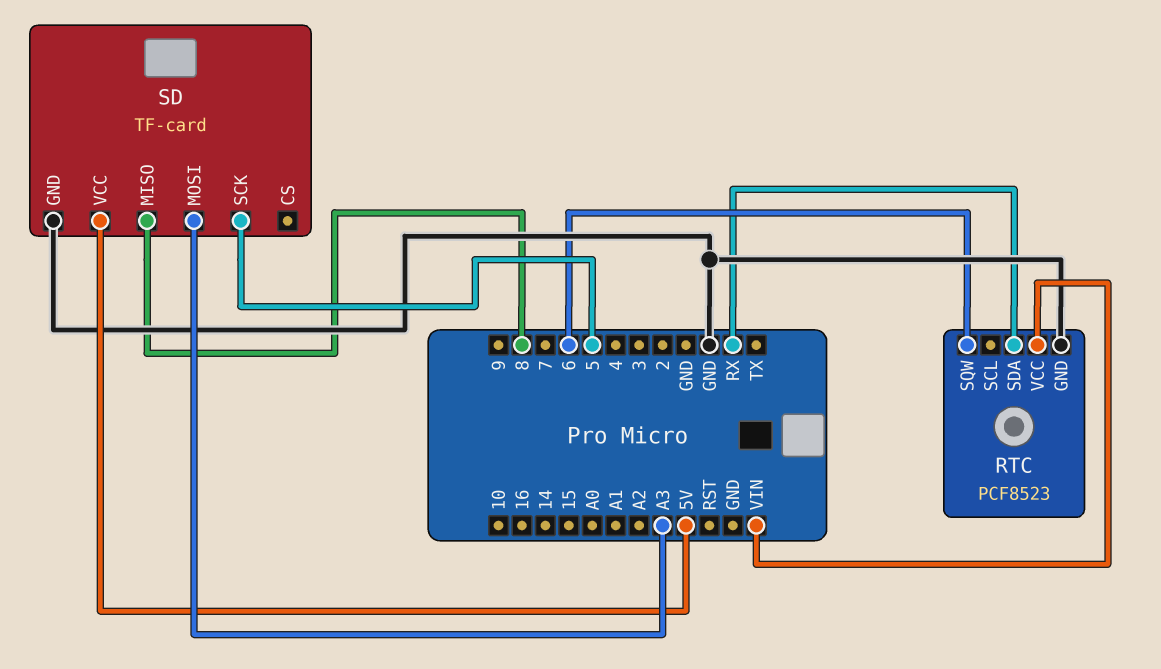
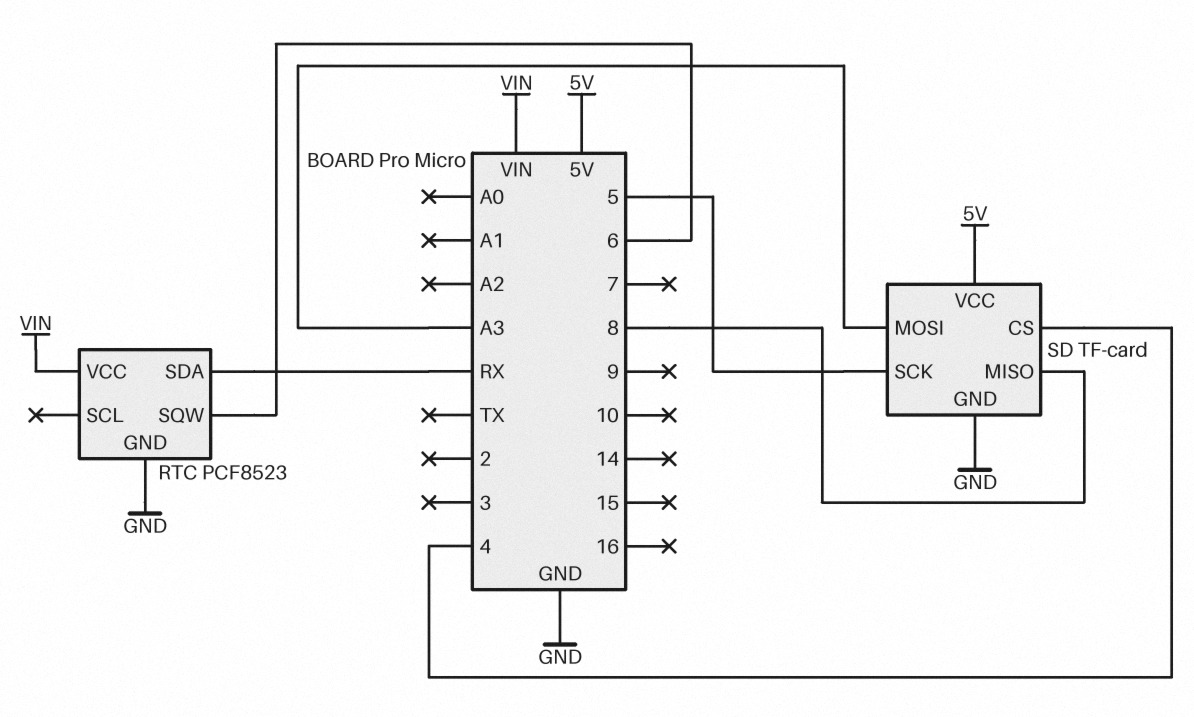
SD pin CS: none -> 4

